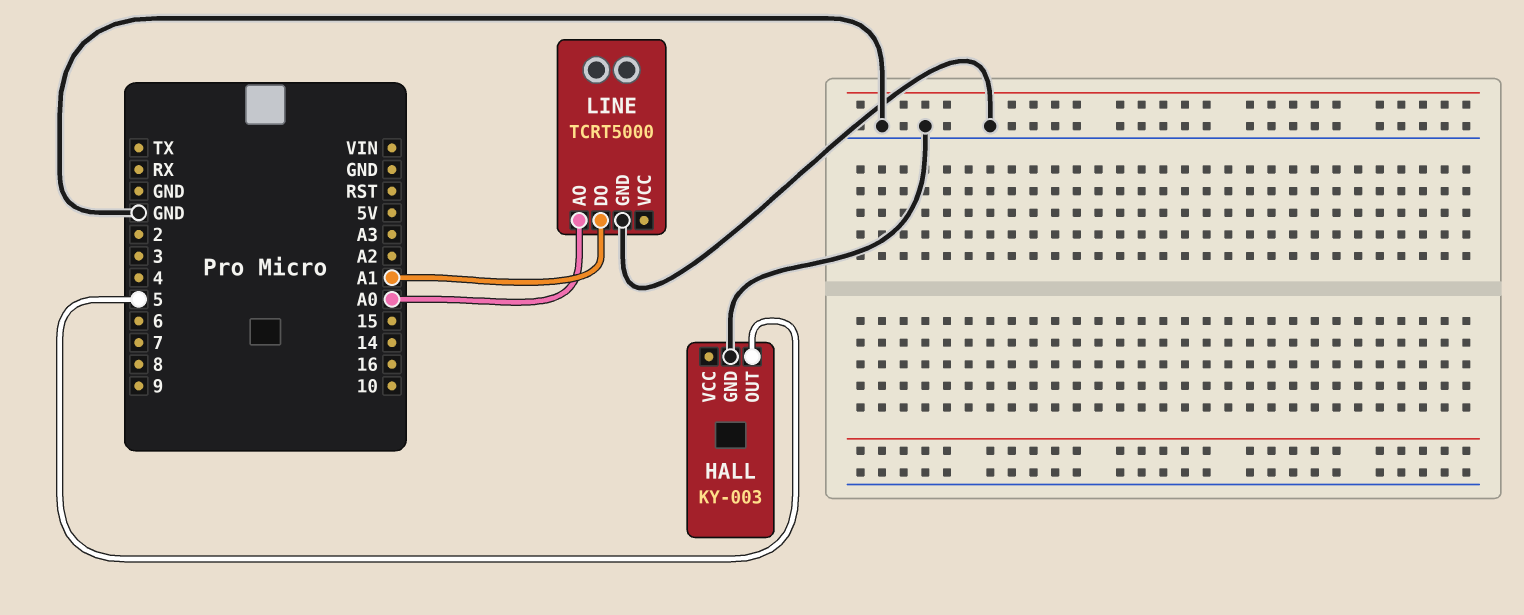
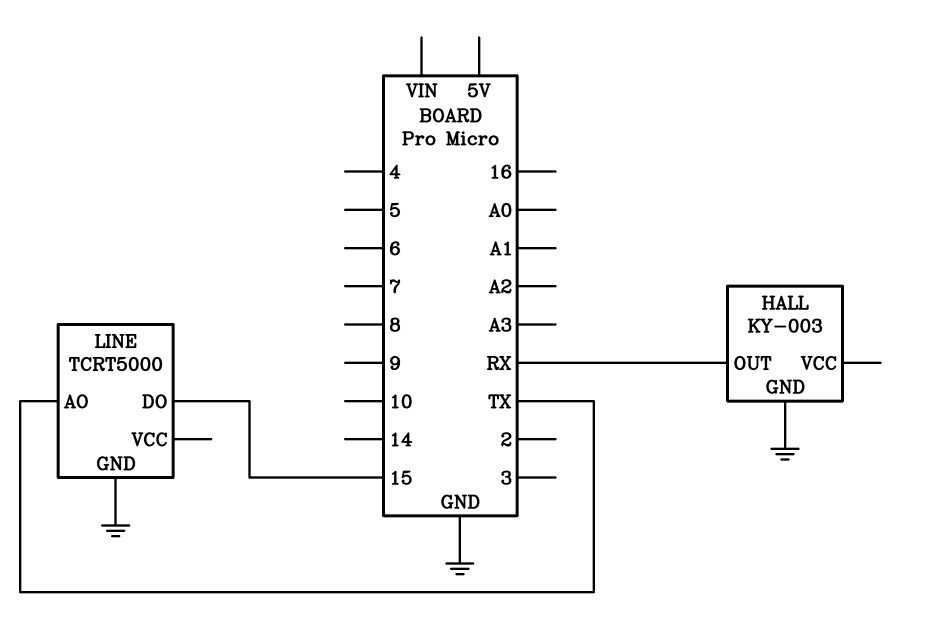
HALL pin OUT: 5 -> RX
LINE pin AO: A0 -> TX
LINE pin DO: A1 -> 15

